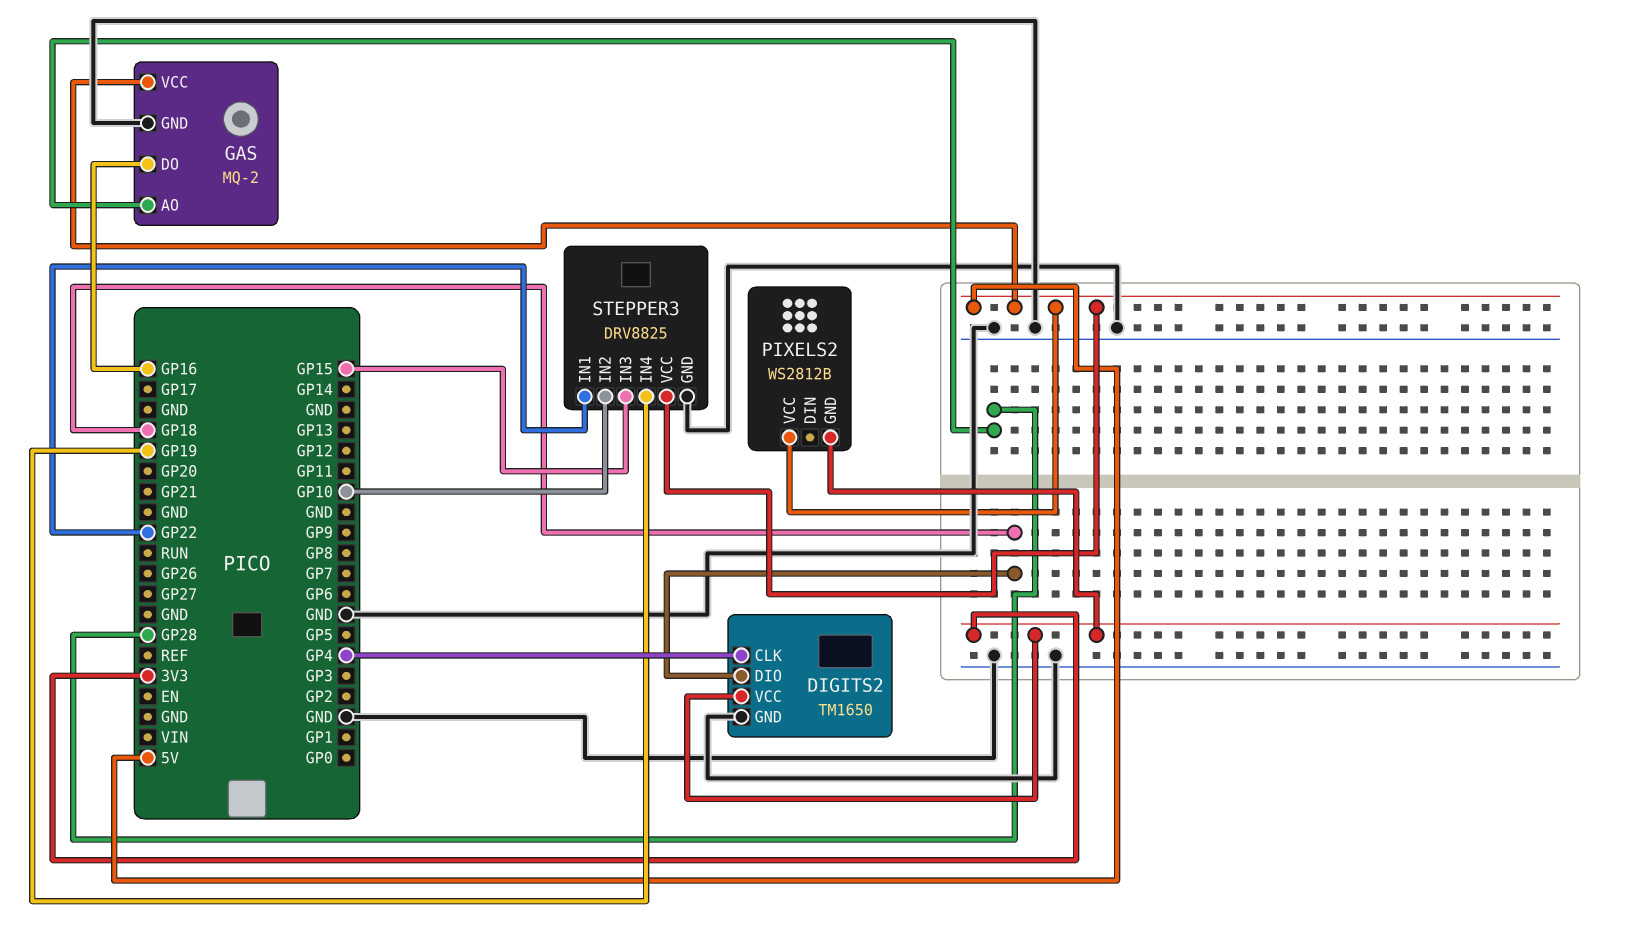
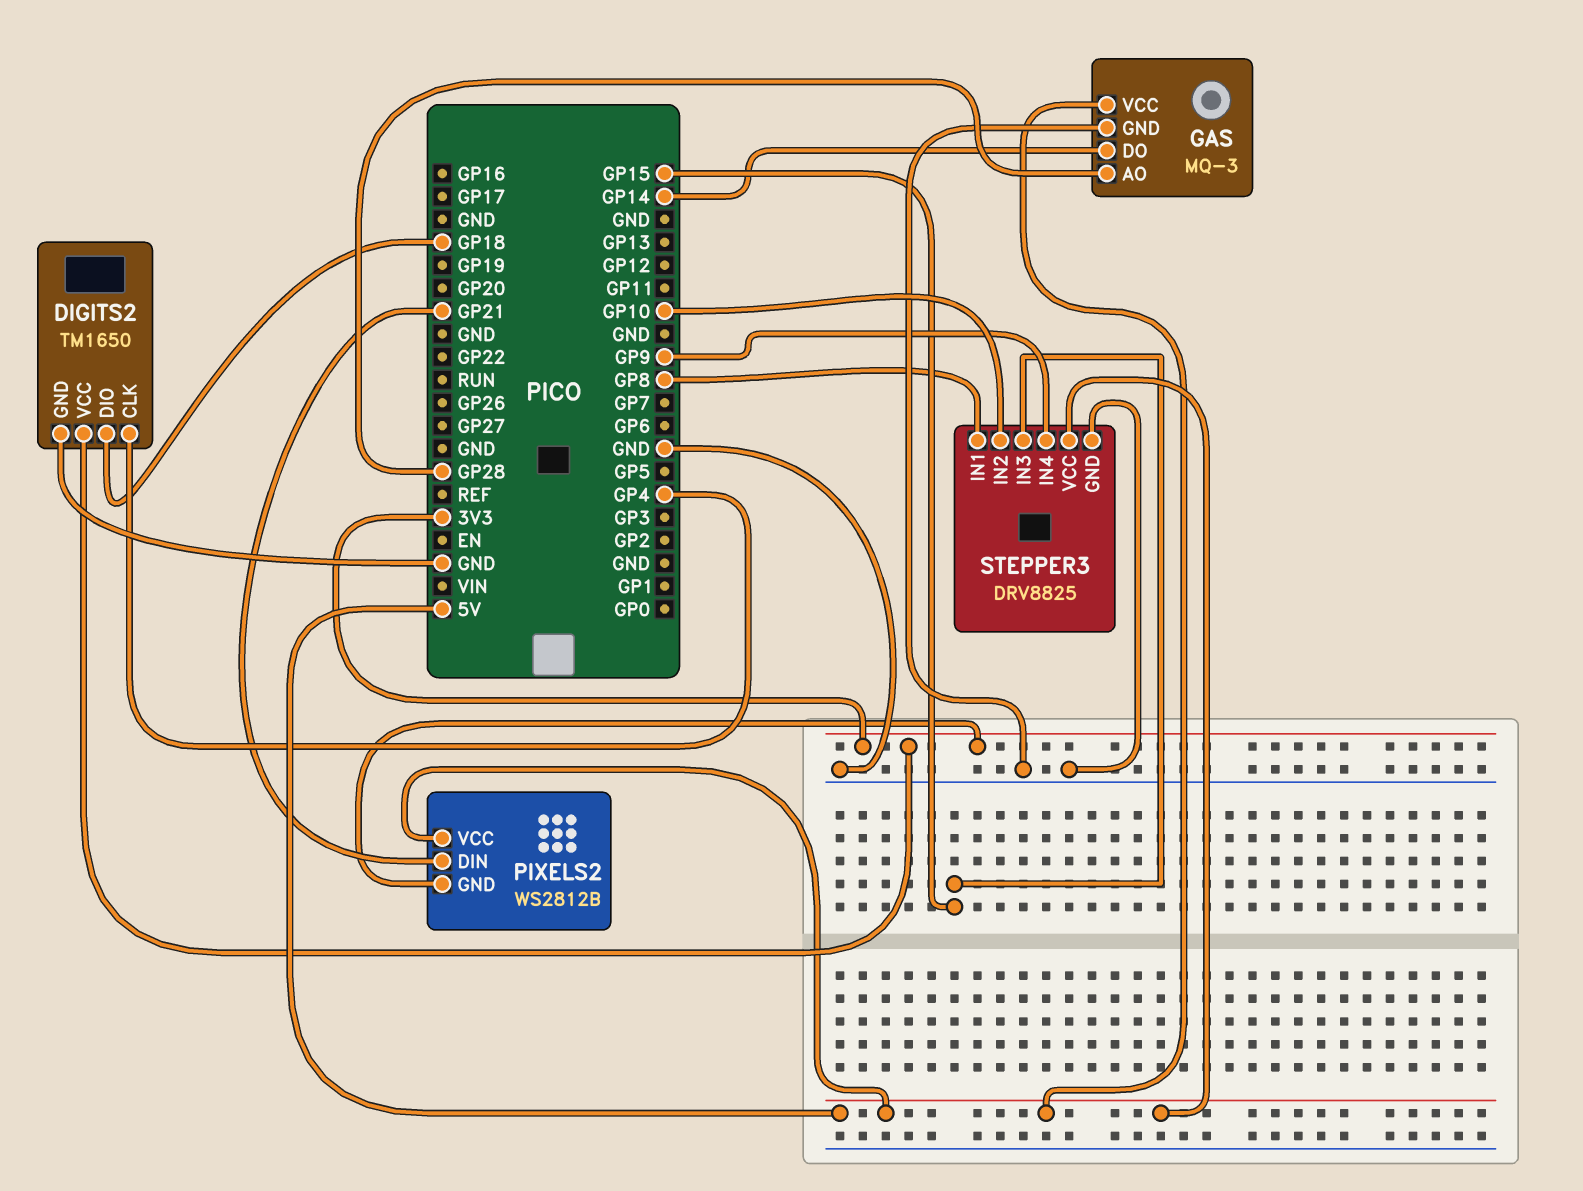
GAS: MQ-2 -> MQ-3
GAS pin DO: GP16 -> GP14
PIXELS2 pin DIN: none -> GP21
STEPPER3 pin IN1: GP22 -> GP8
STEPPER3 pin IN4: GP19 -> GP9

